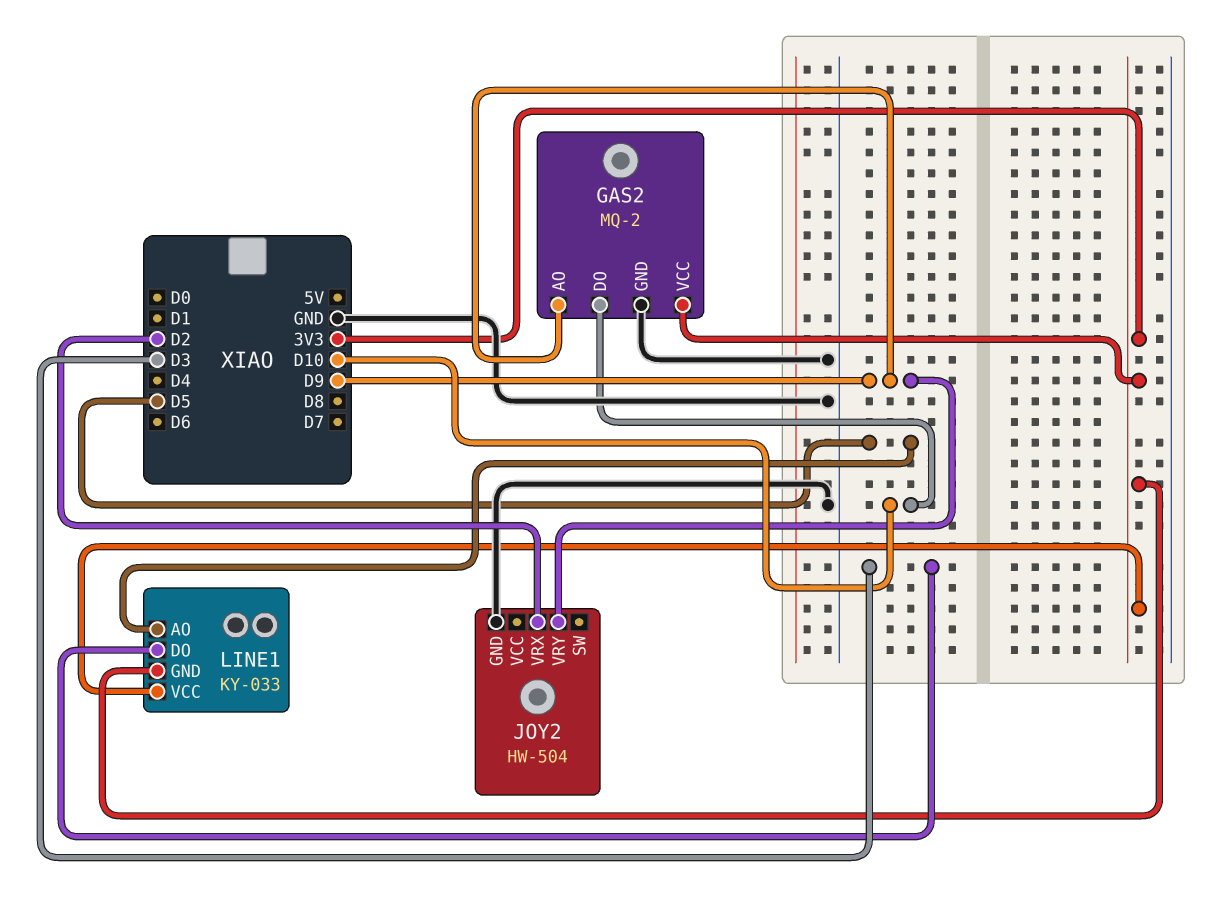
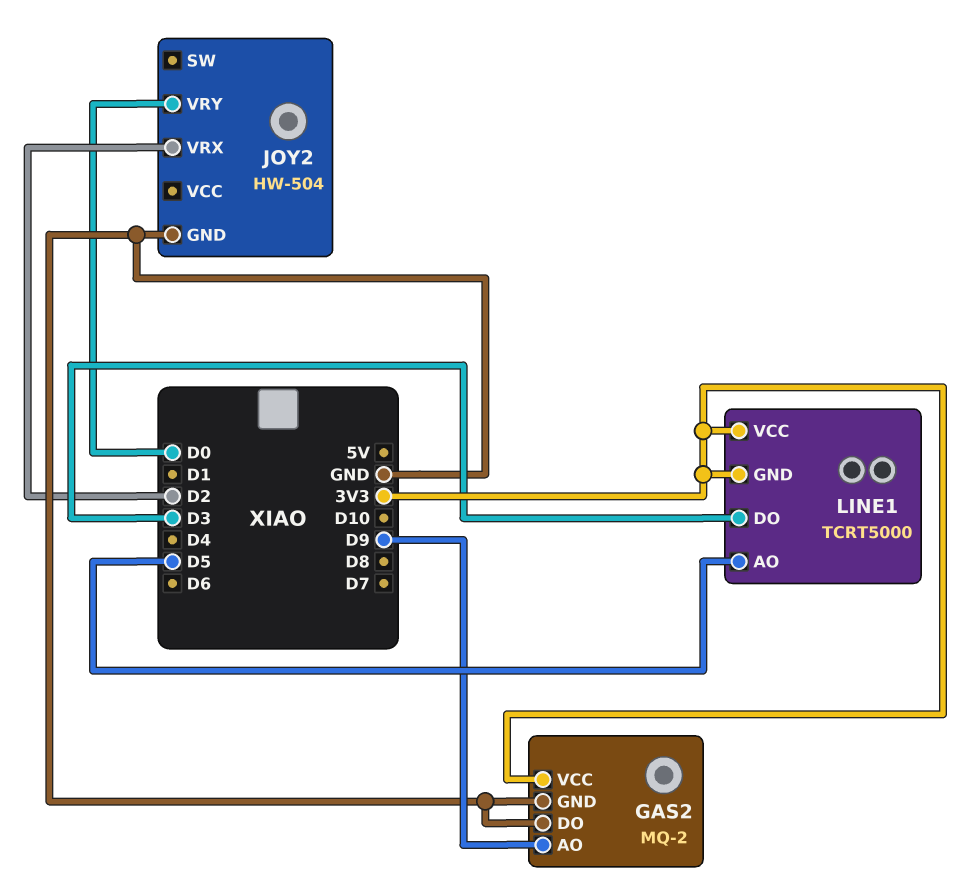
GAS2 pin DO: D10 -> GND
JOY2 pin VRY: D9 -> D0
LINE1: KY-033 -> TCRT5000

